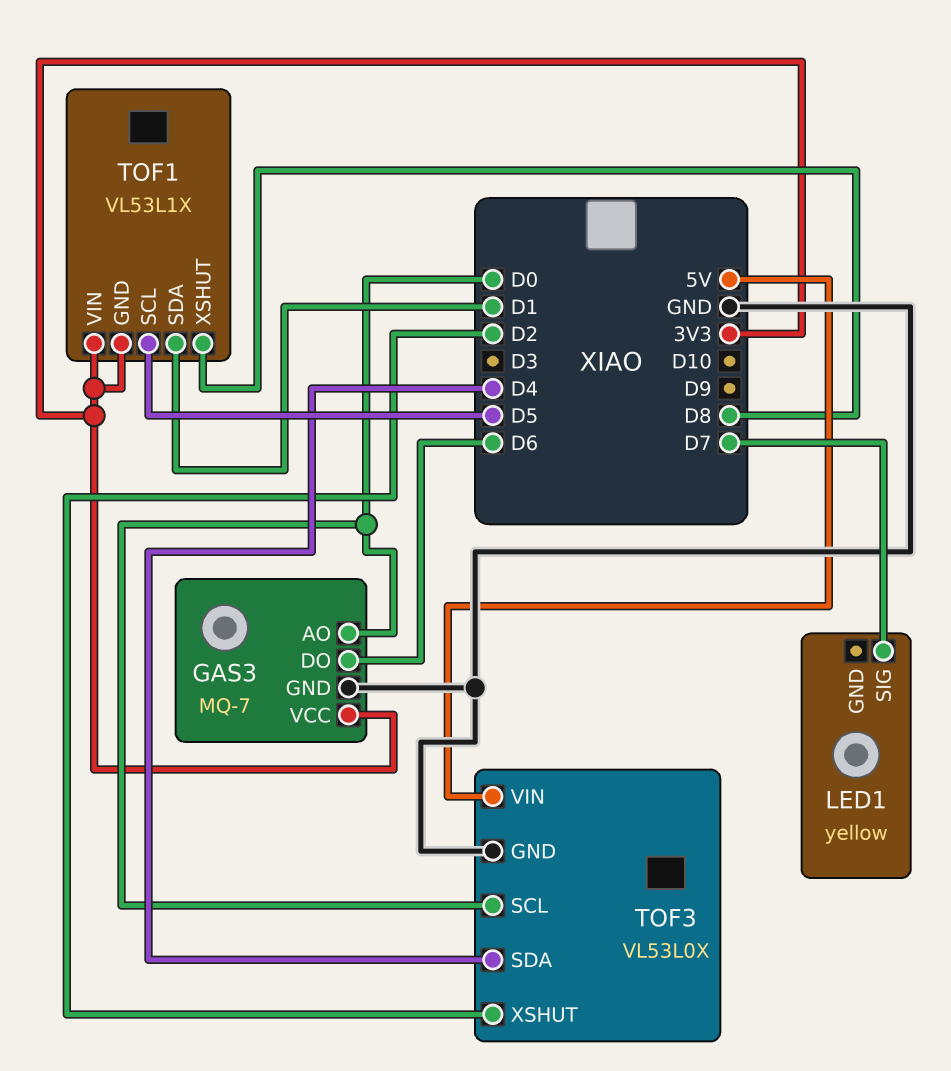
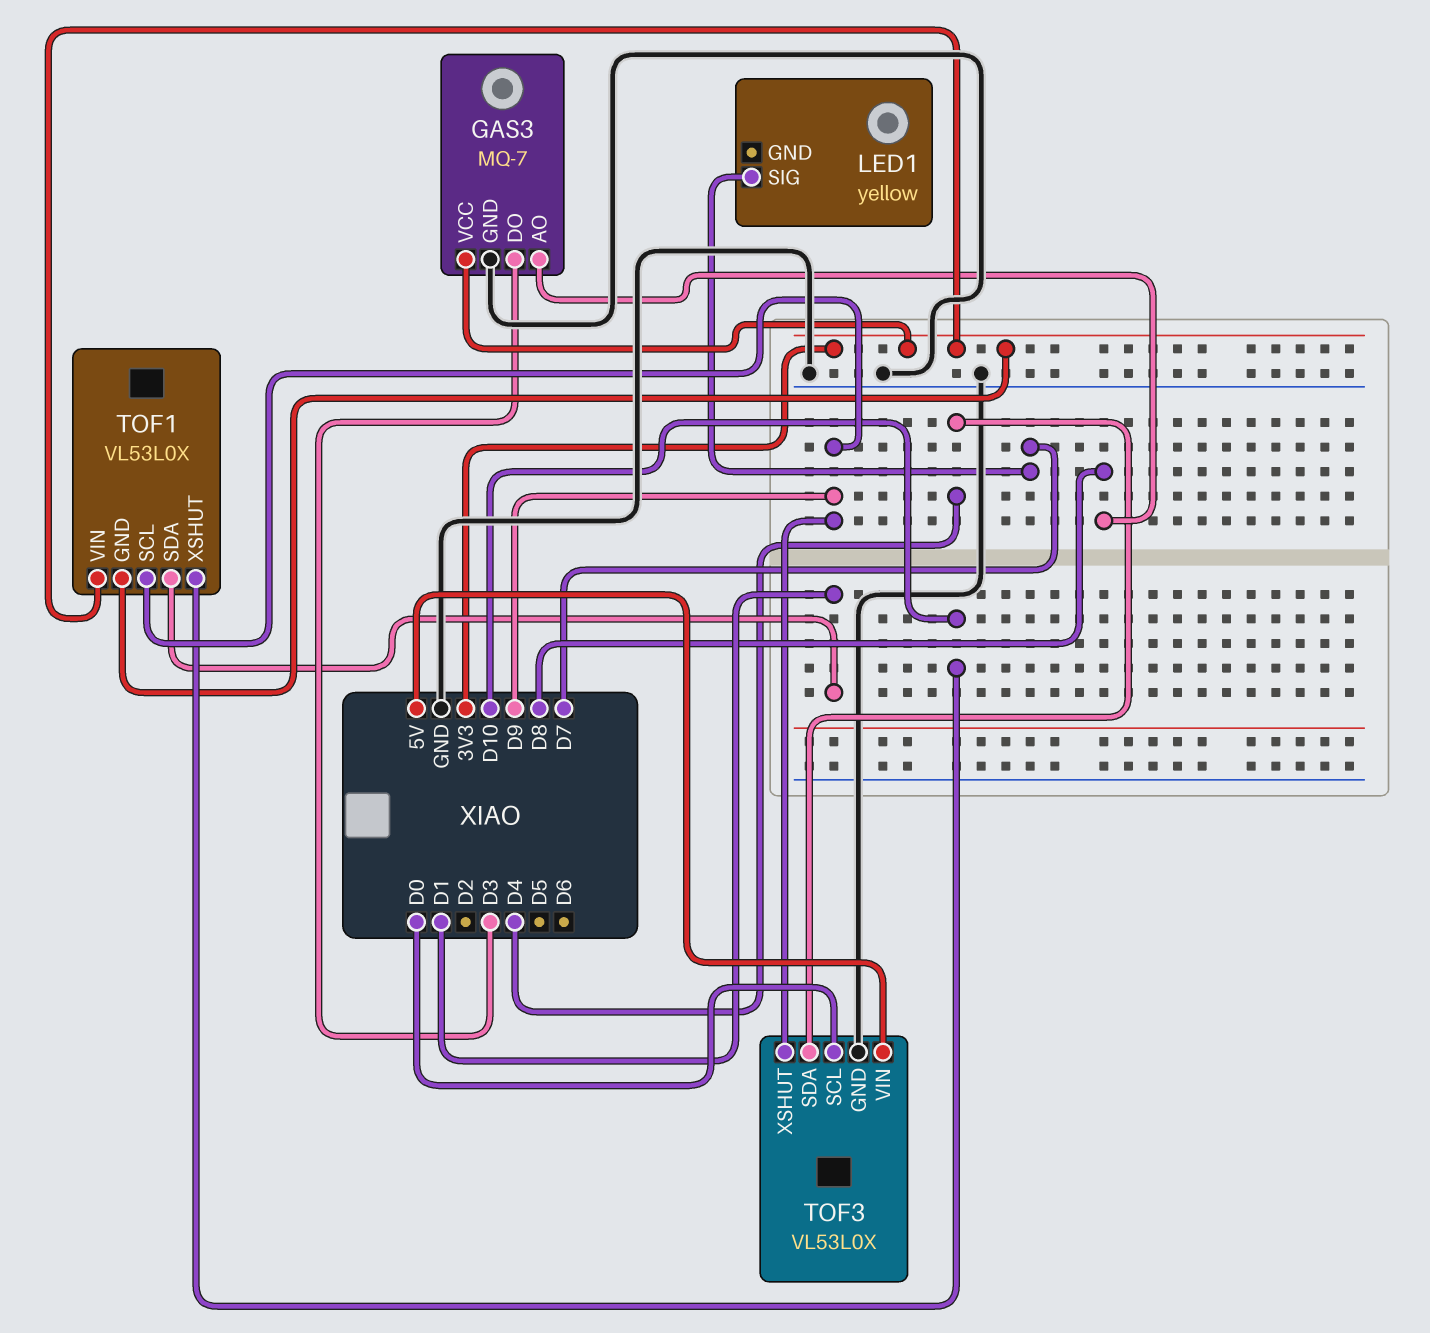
GAS3 pin AO: D0 -> D8
GAS3 pin DO: D6 -> D3
TOF1: VL53L1X -> VL53L0X
TOF1 pin SCL: D5 -> D9
TOF1 pin XSHUT: D8 -> D10
TOF3 pin XSHUT: D2 -> D9

